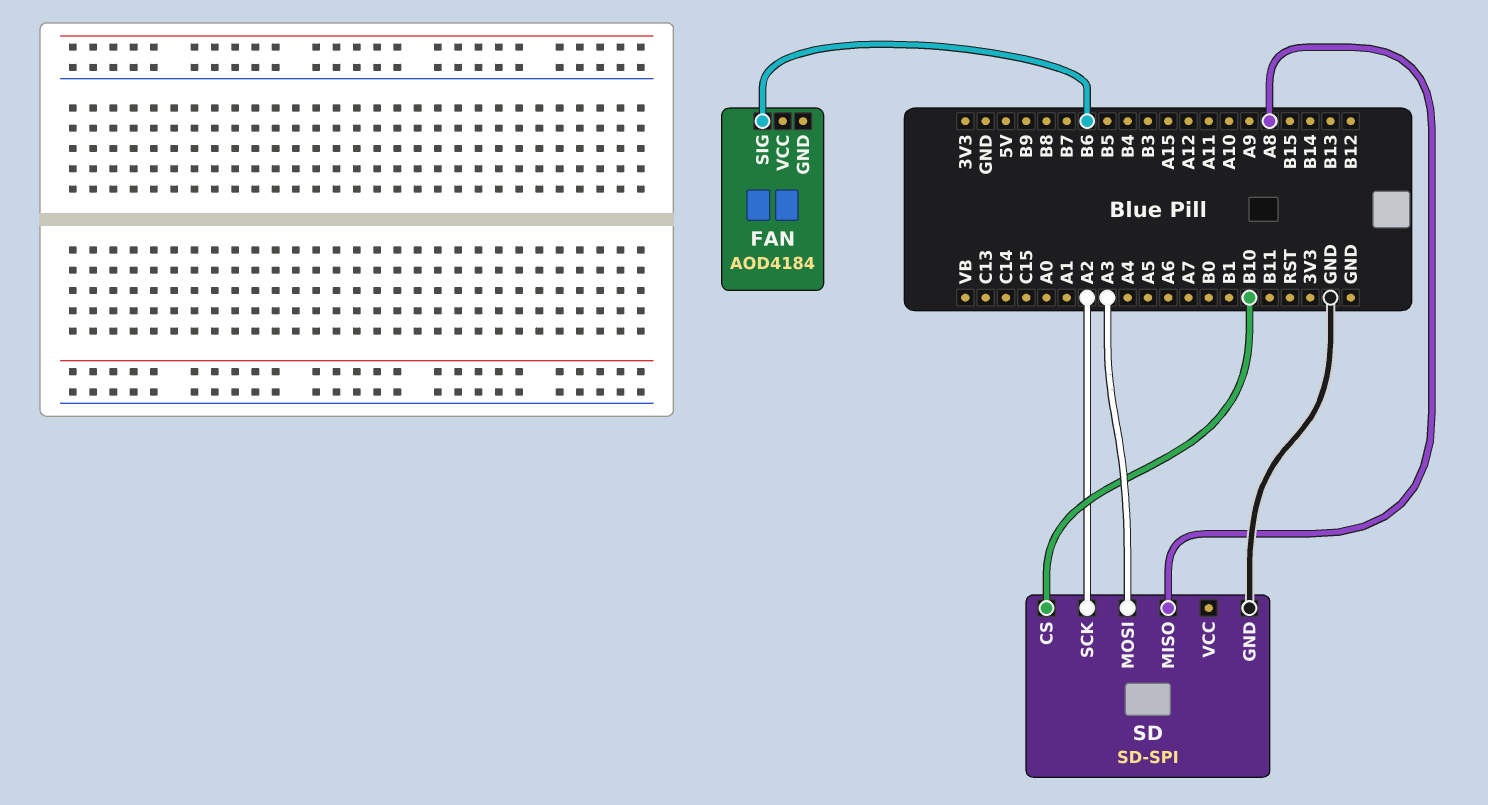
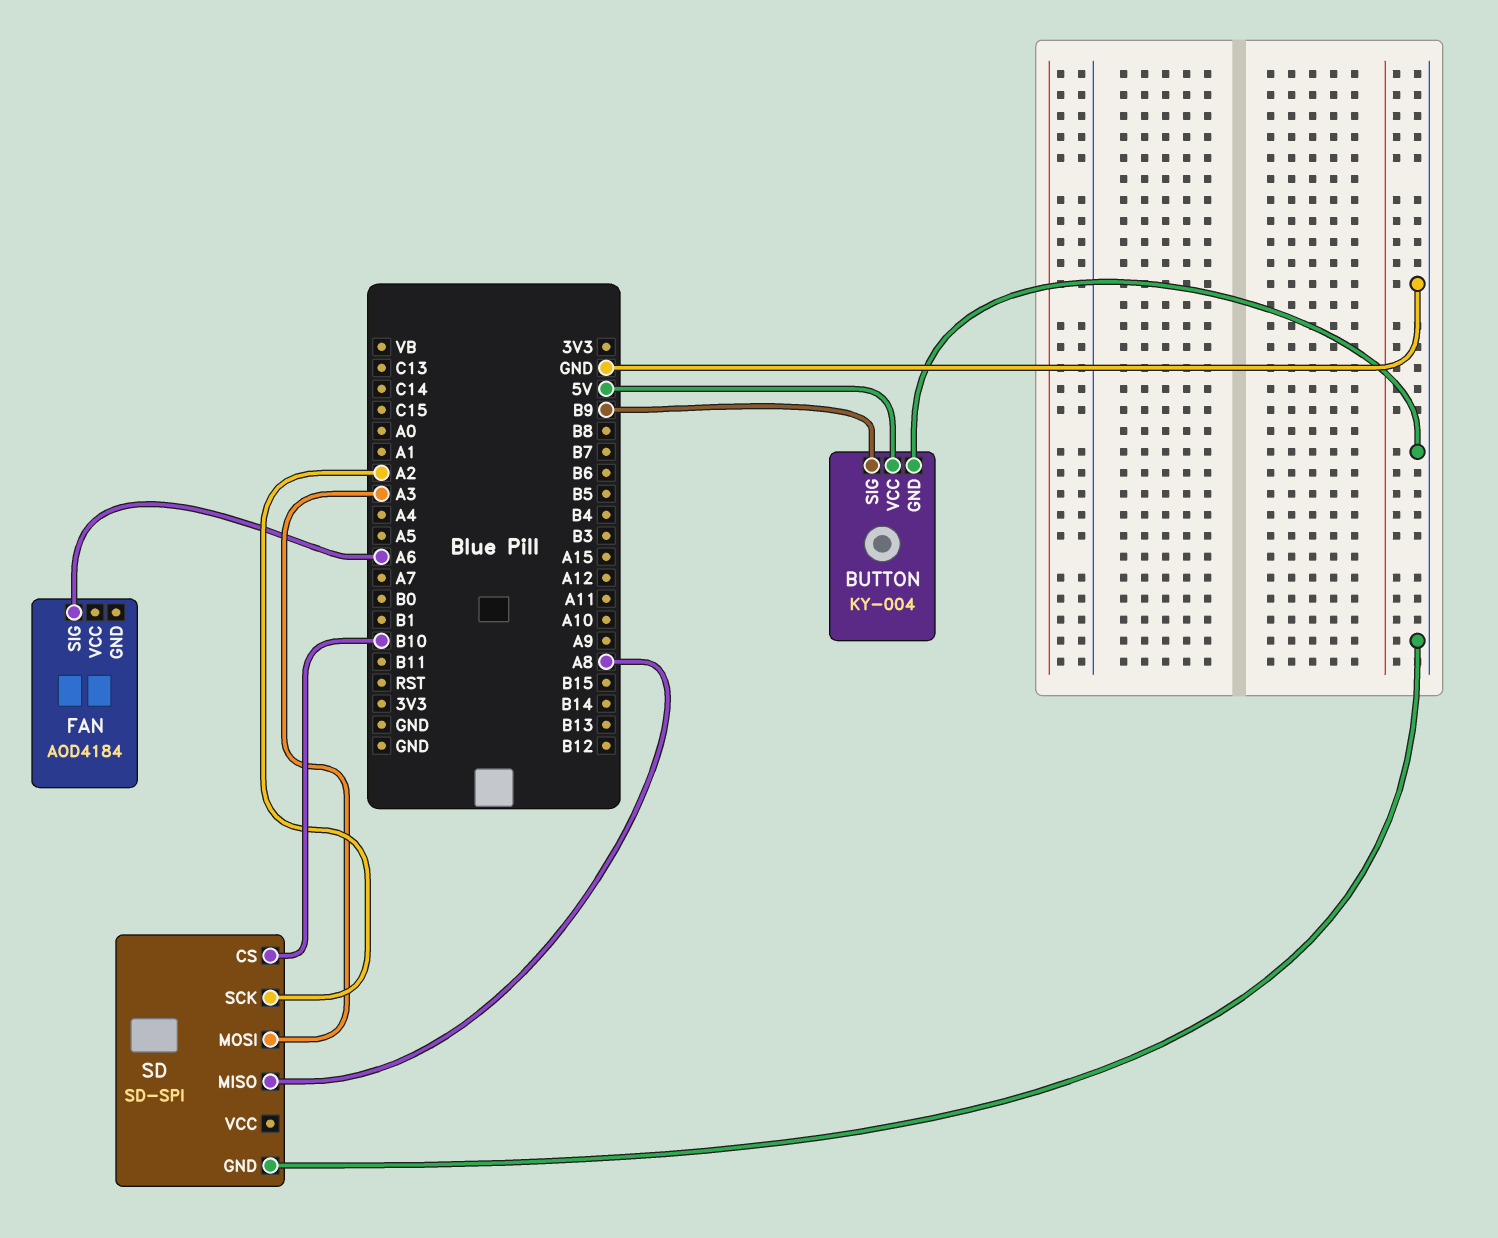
BUTTON: none -> KY-004
BUTTON pin GND: none -> GND
BUTTON pin SIG: none -> B9
BUTTON pin VCC: none -> 5V
FAN pin SIG: B6 -> A6

